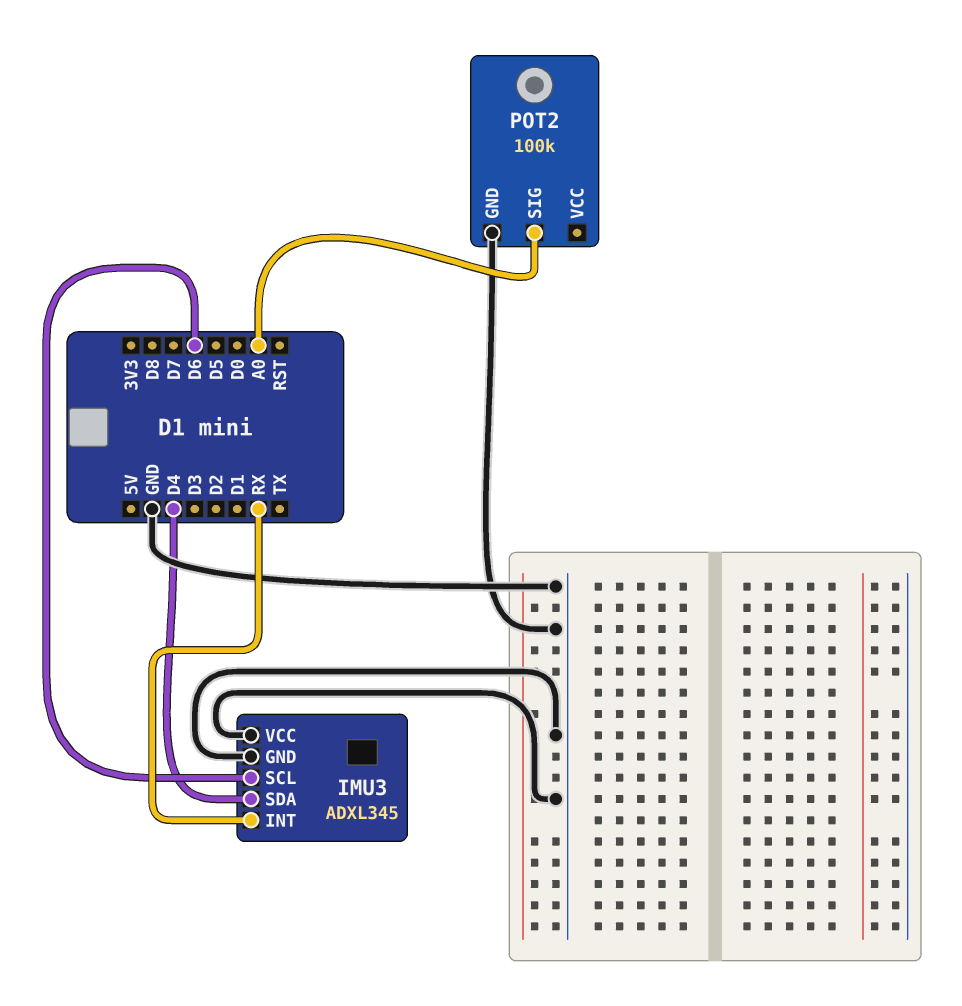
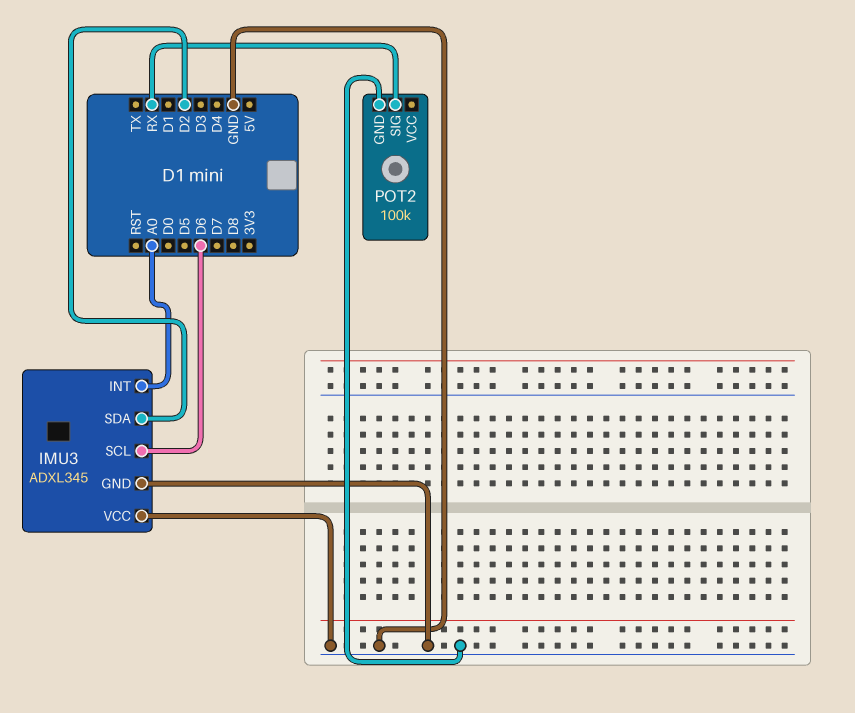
IMU3 pin INT: RX -> A0
IMU3 pin SDA: D4 -> D2
POT2 pin SIG: A0 -> RX

